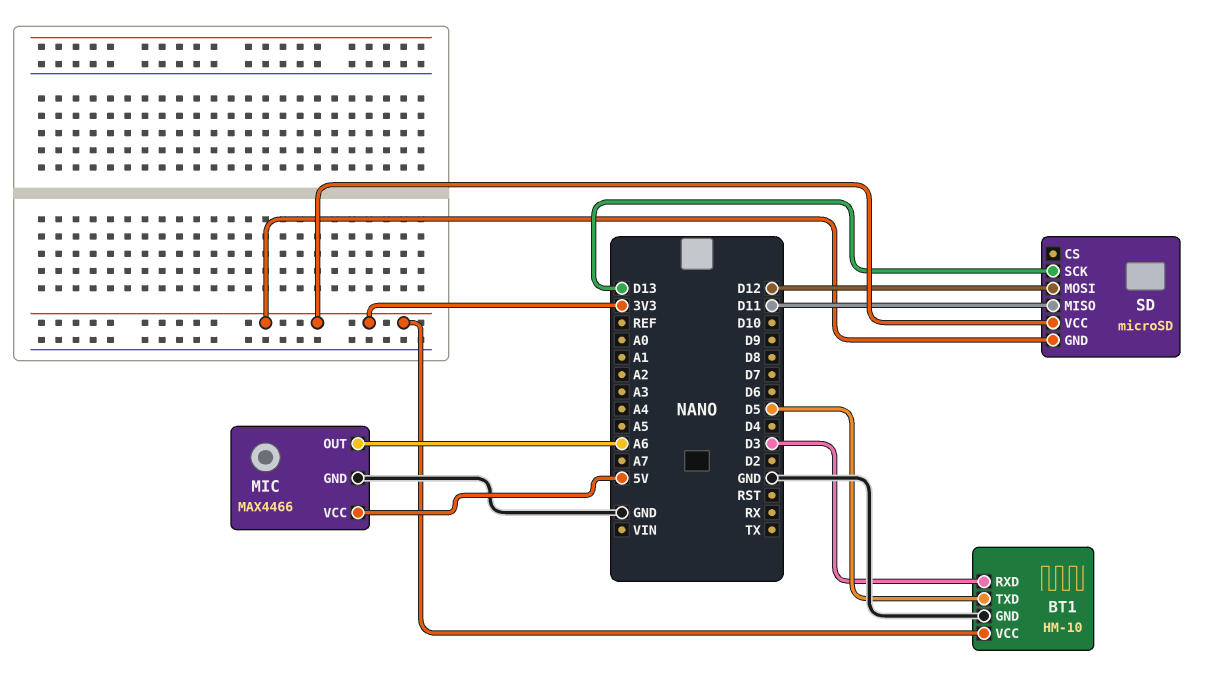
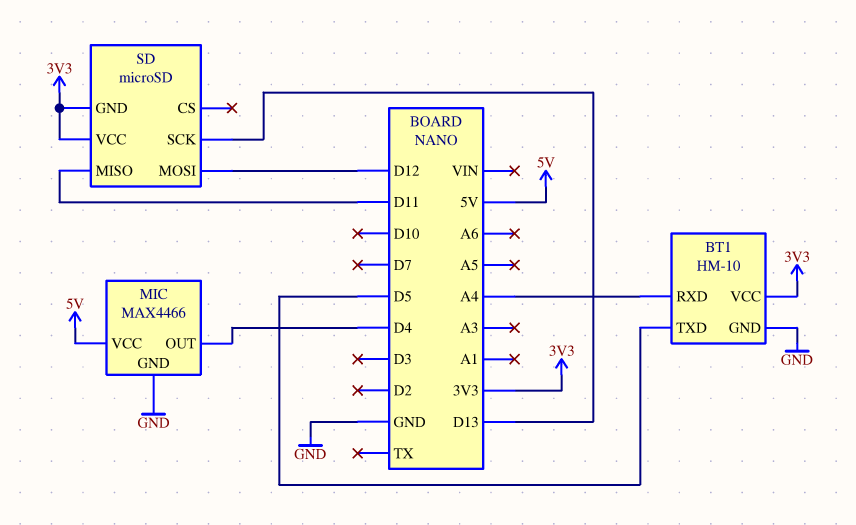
BT1 pin RXD: D3 -> A4
MIC pin OUT: A6 -> D4

